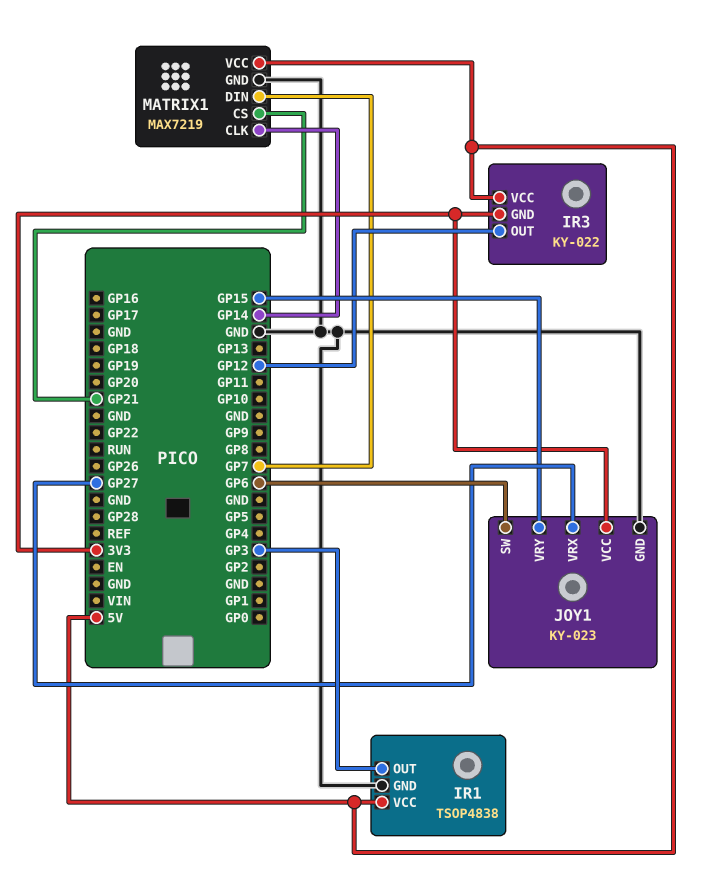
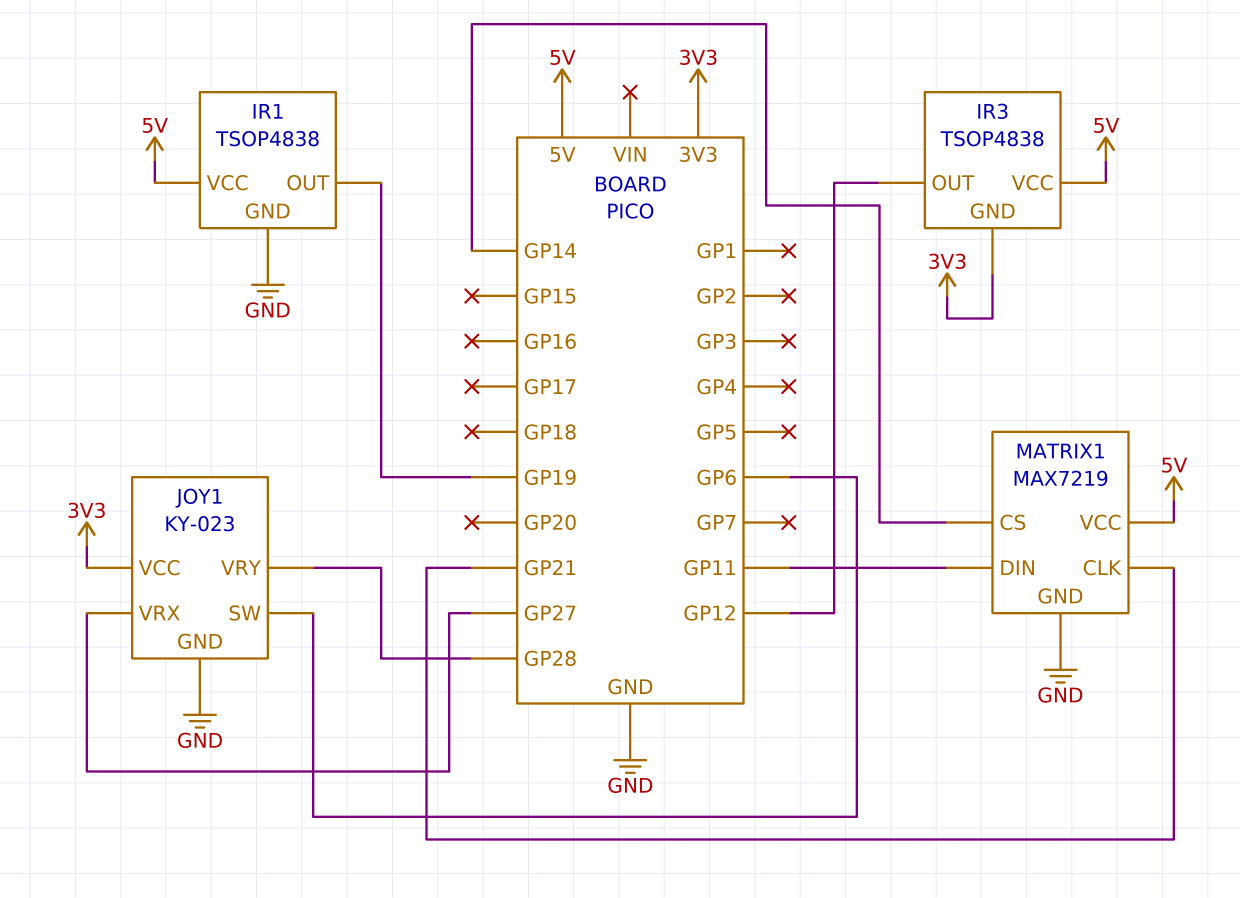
IR1 pin OUT: GP3 -> GP19
IR3: KY-022 -> TSOP4838
JOY1 pin VRY: GP15 -> GP28
MATRIX1 pin CLK: GP14 -> GP21
MATRIX1 pin CS: GP21 -> GP14
MATRIX1 pin DIN: GP7 -> GP11

